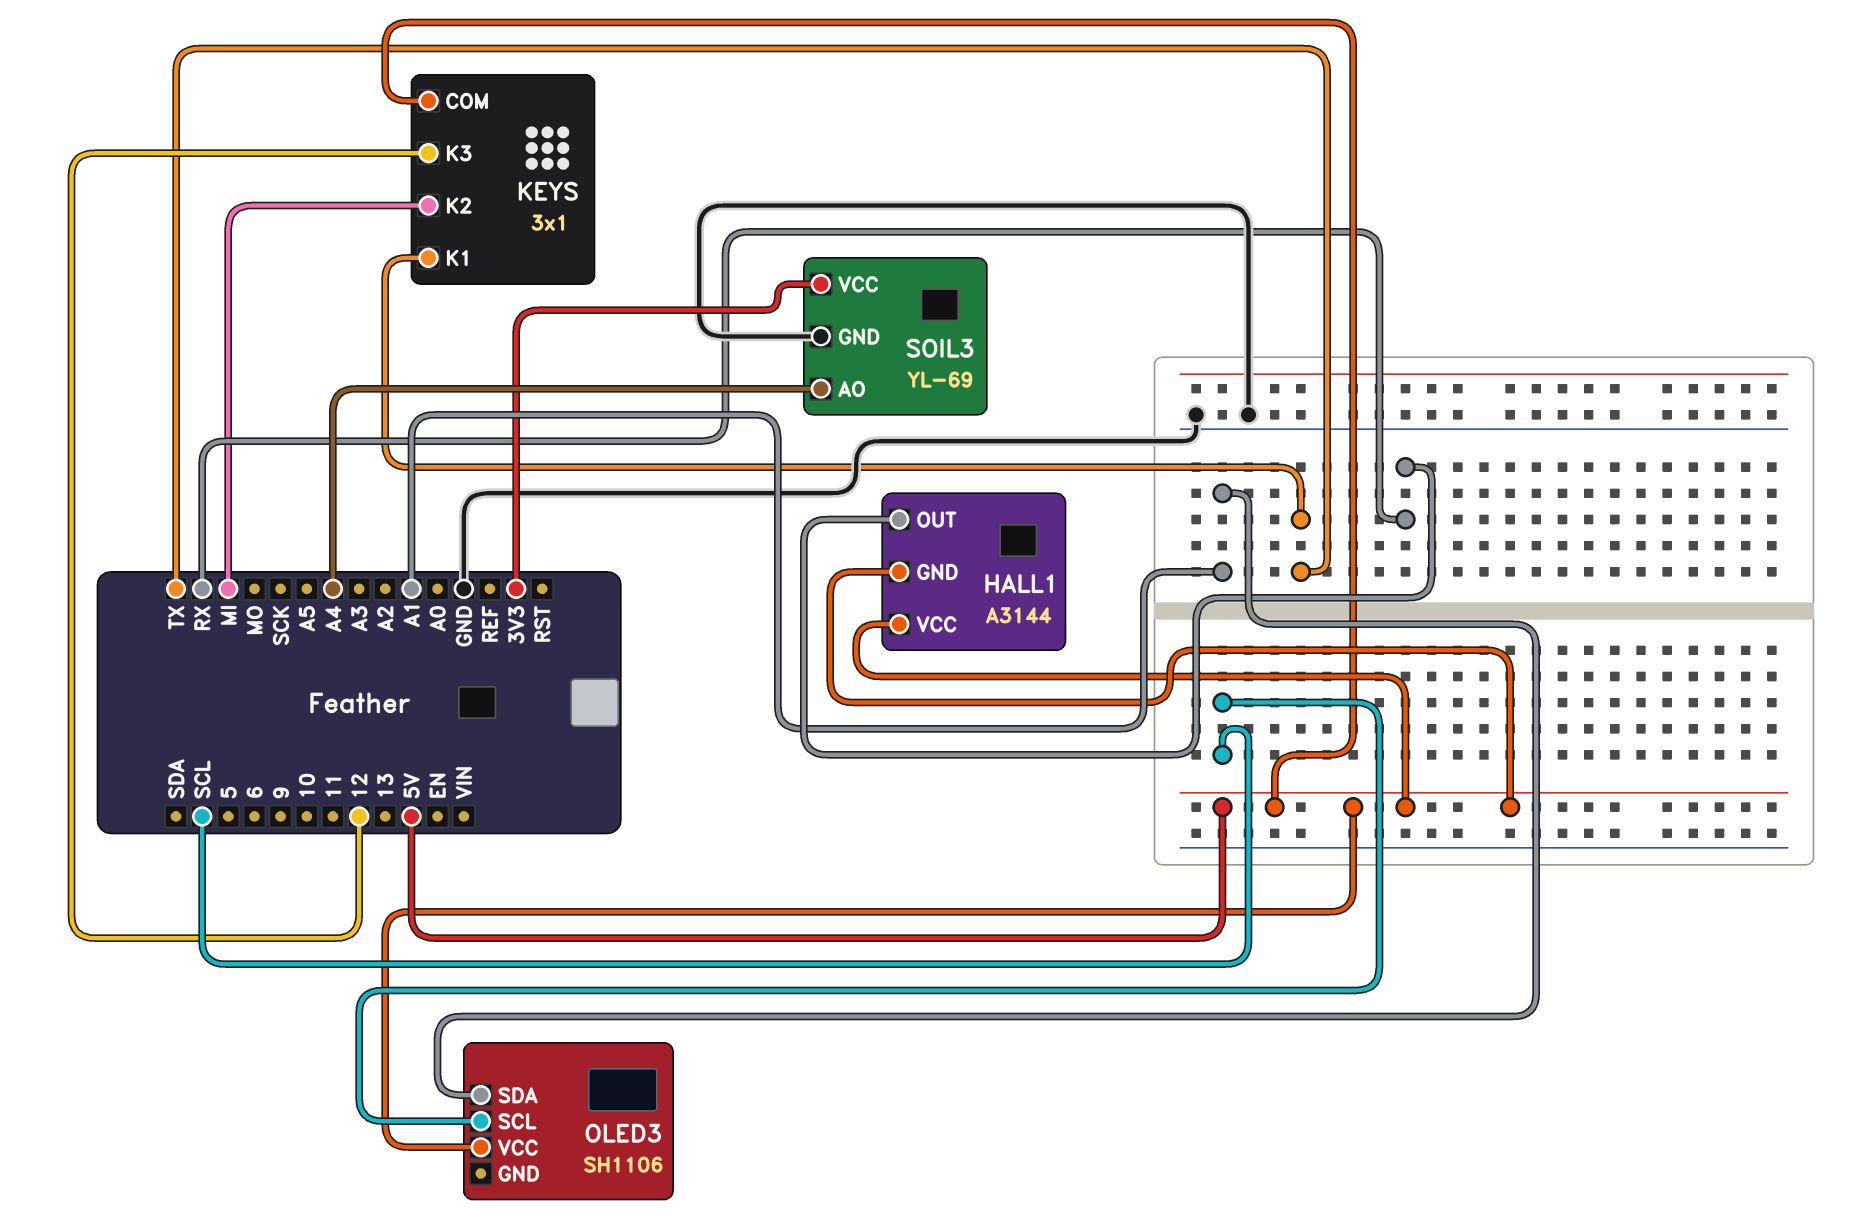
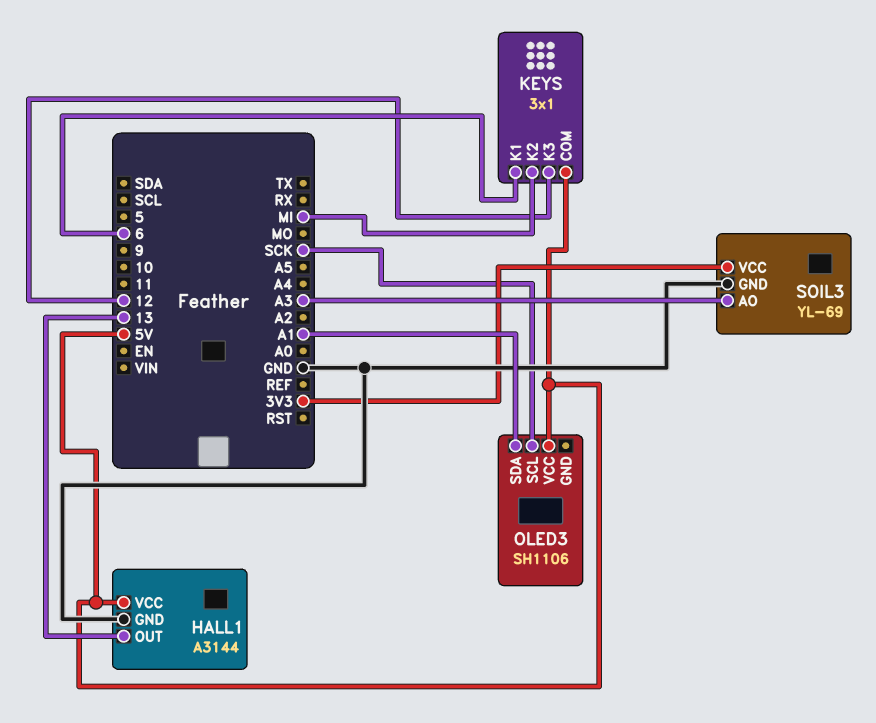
HALL1 pin GND: 5V -> GND
HALL1 pin OUT: RX -> 13
KEYS pin K1: TX -> 6
OLED3 pin SCL: SCL -> SCK
SOIL3 pin AO: A4 -> A3

